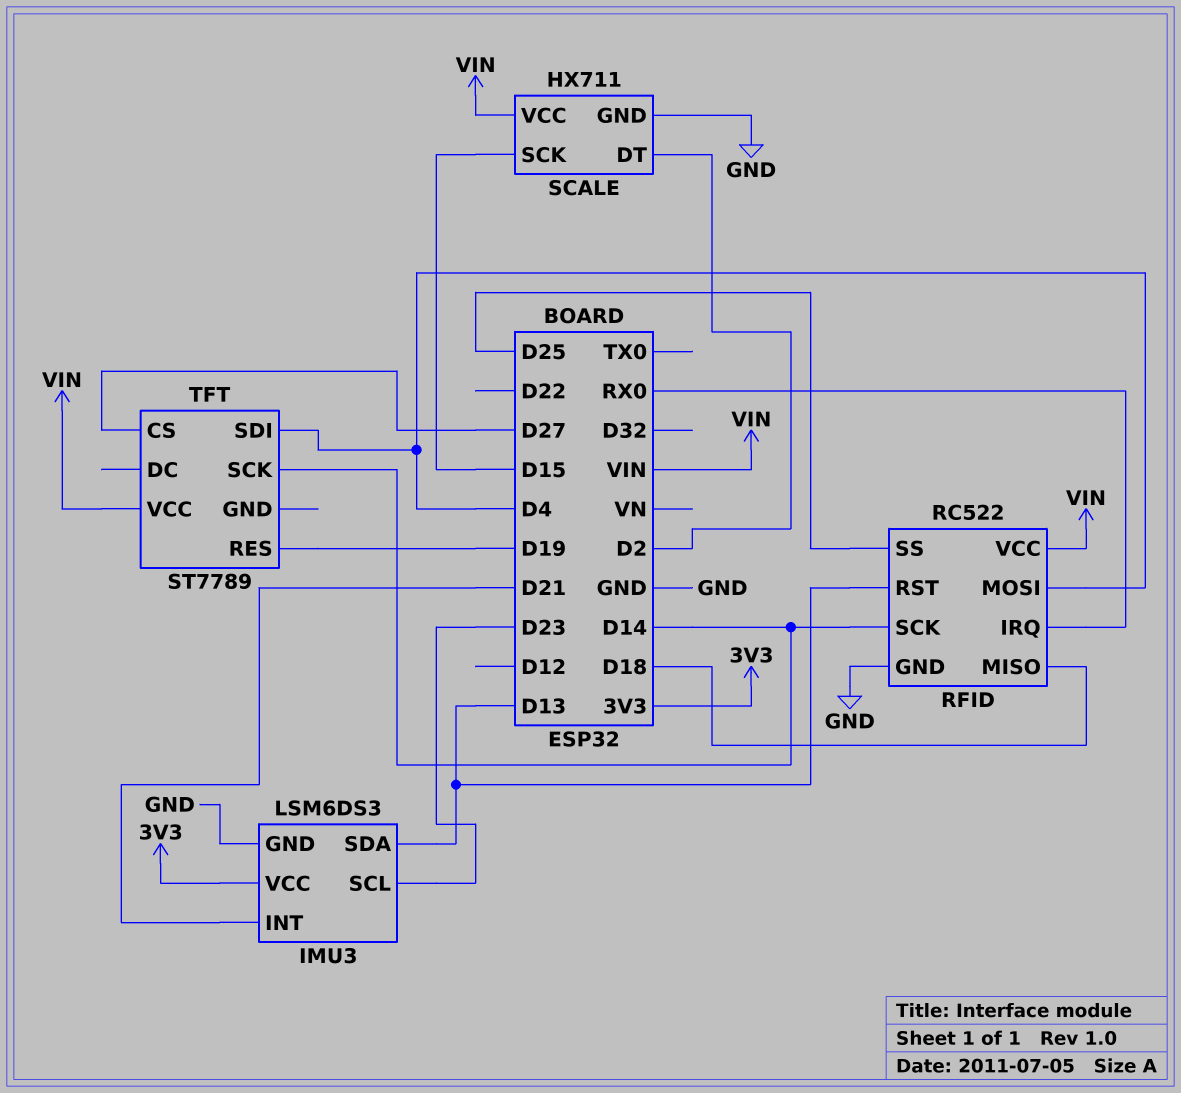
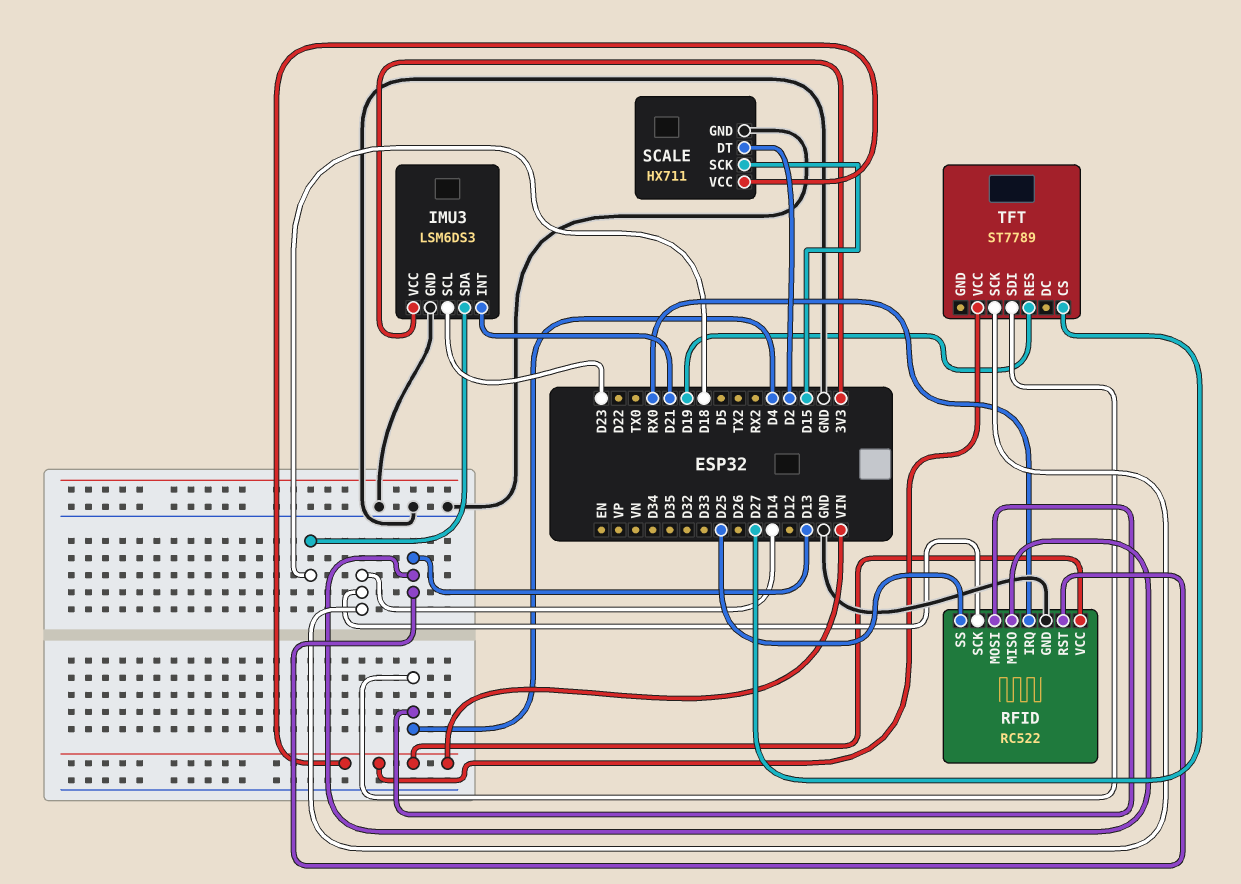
IMU3 pin SDA: D13 -> D18
RFID pin MISO: D18 -> D13

